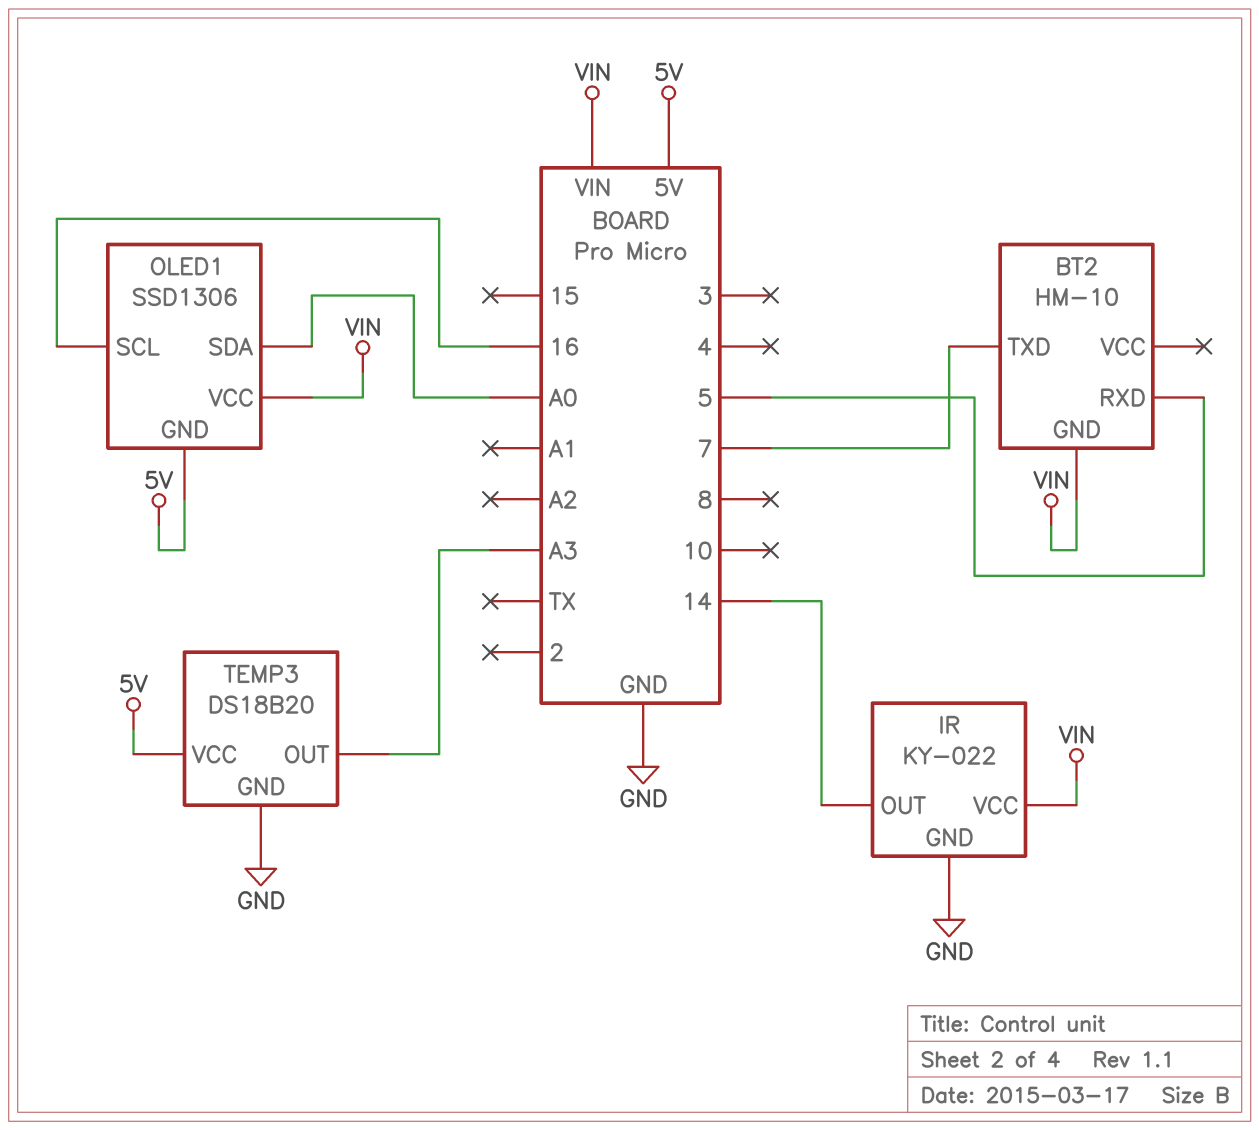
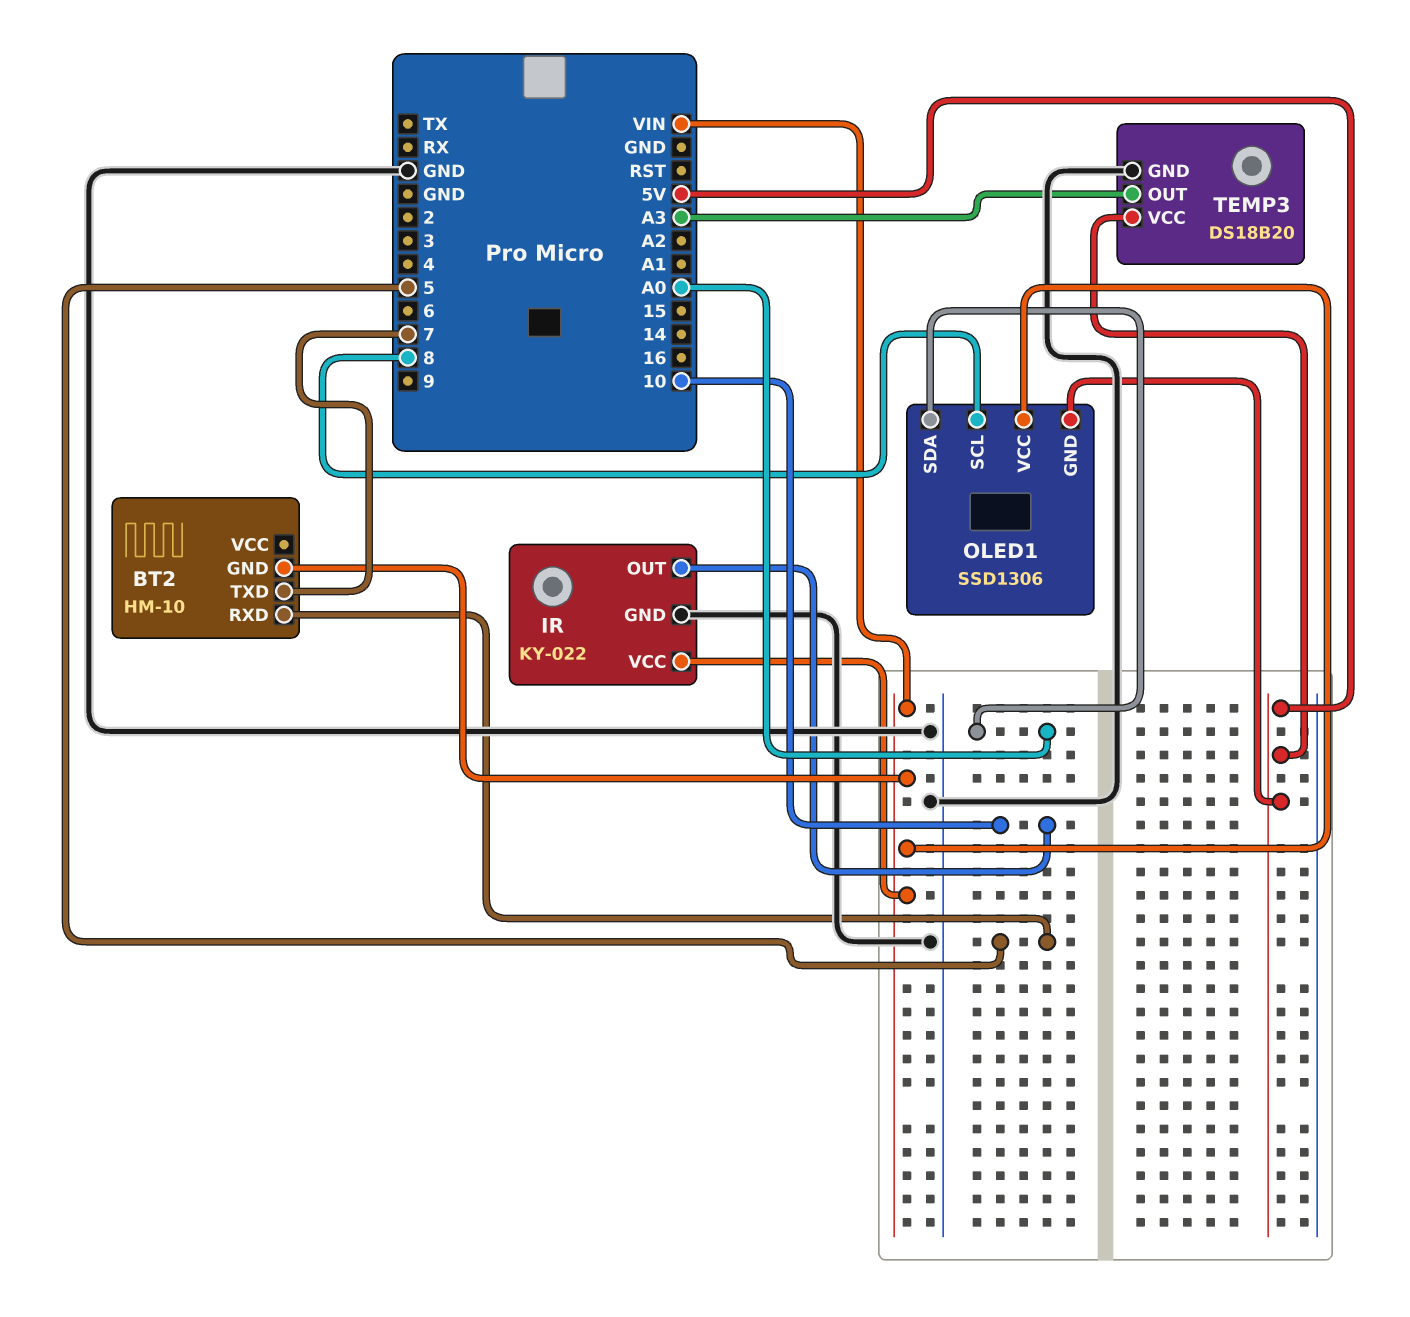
IR pin OUT: 14 -> 10
OLED1 pin SCL: 16 -> 8

